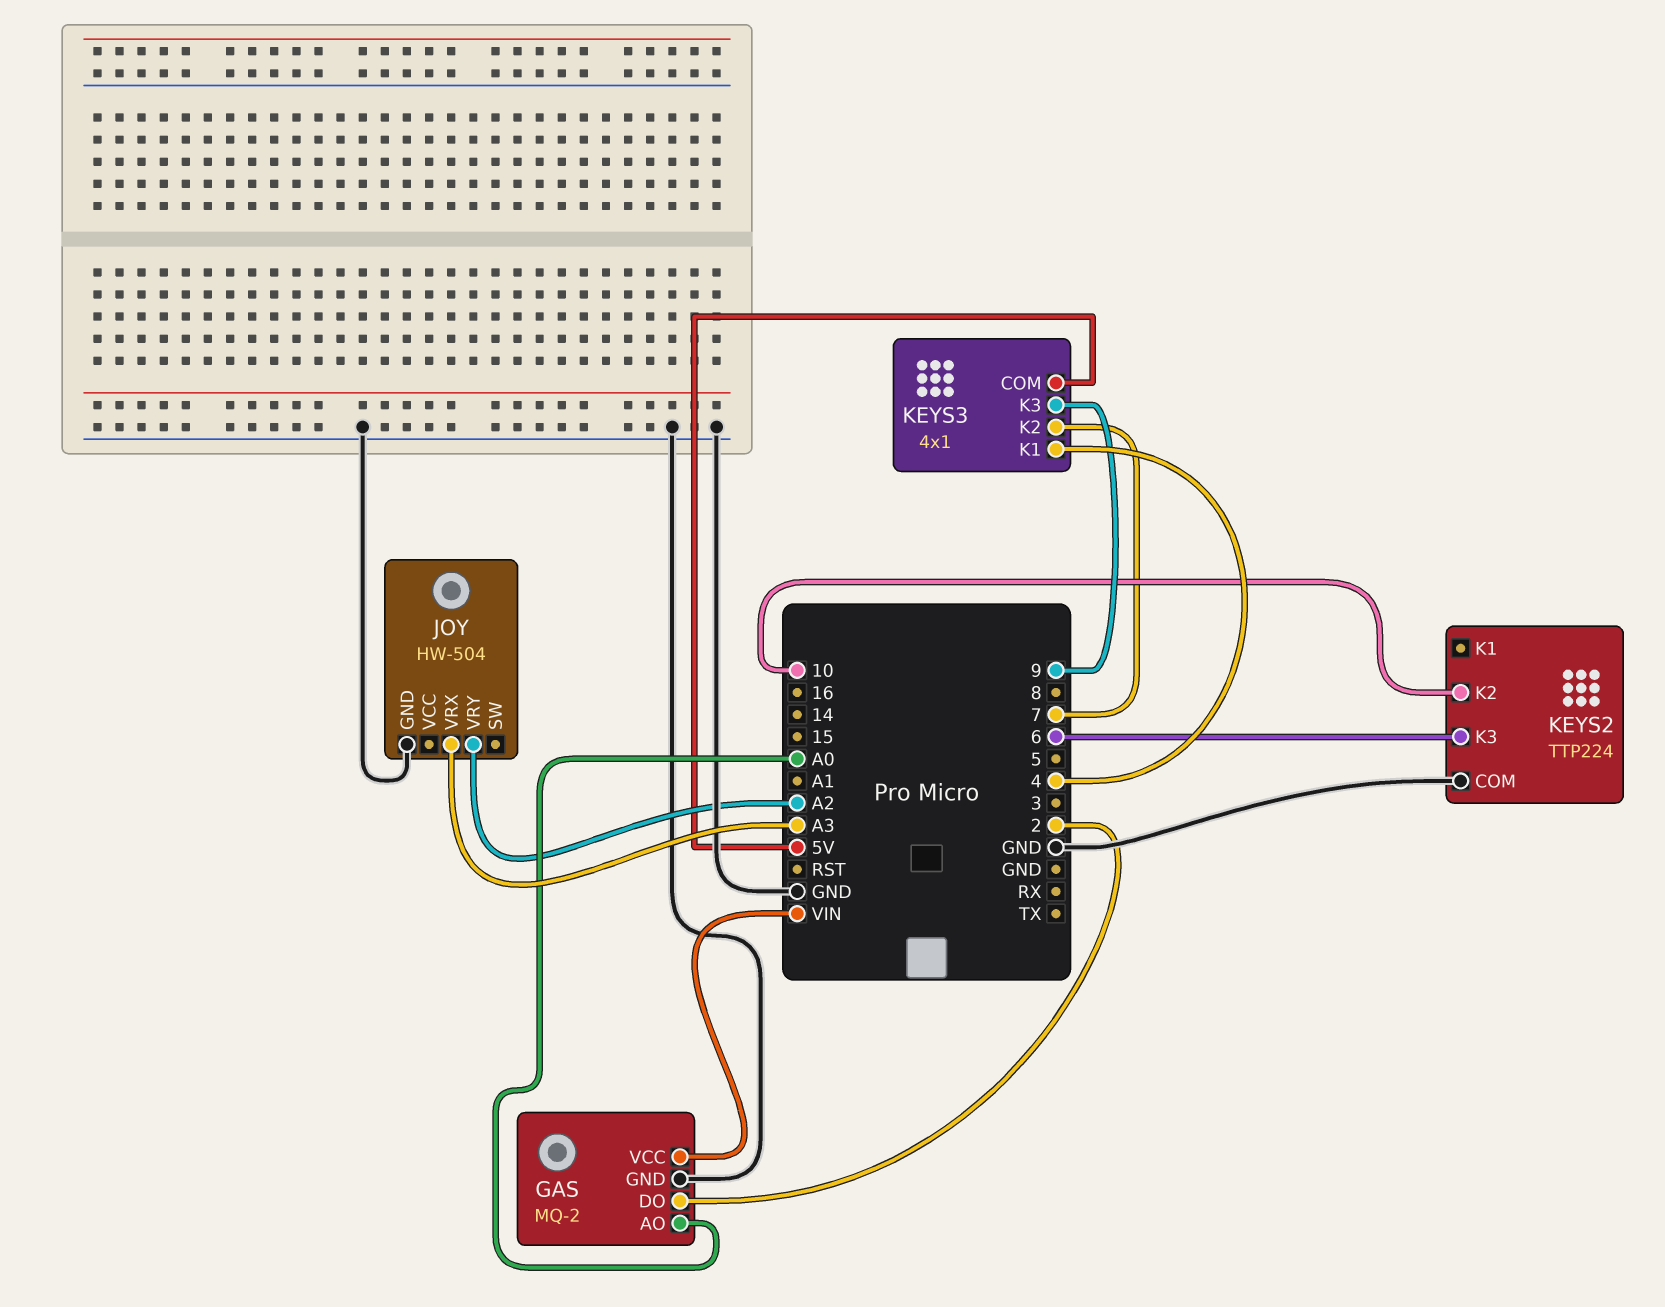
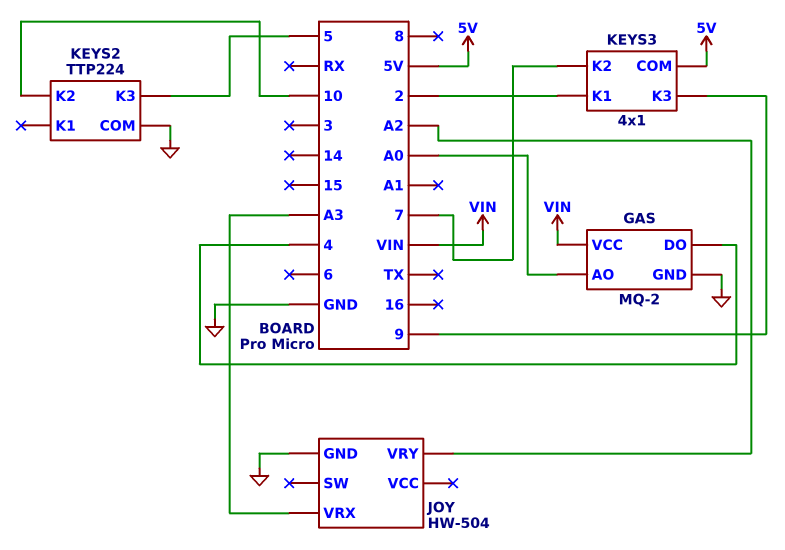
GAS pin DO: 2 -> 4
KEYS2 pin K3: 6 -> 5
KEYS3 pin K1: 4 -> 2

